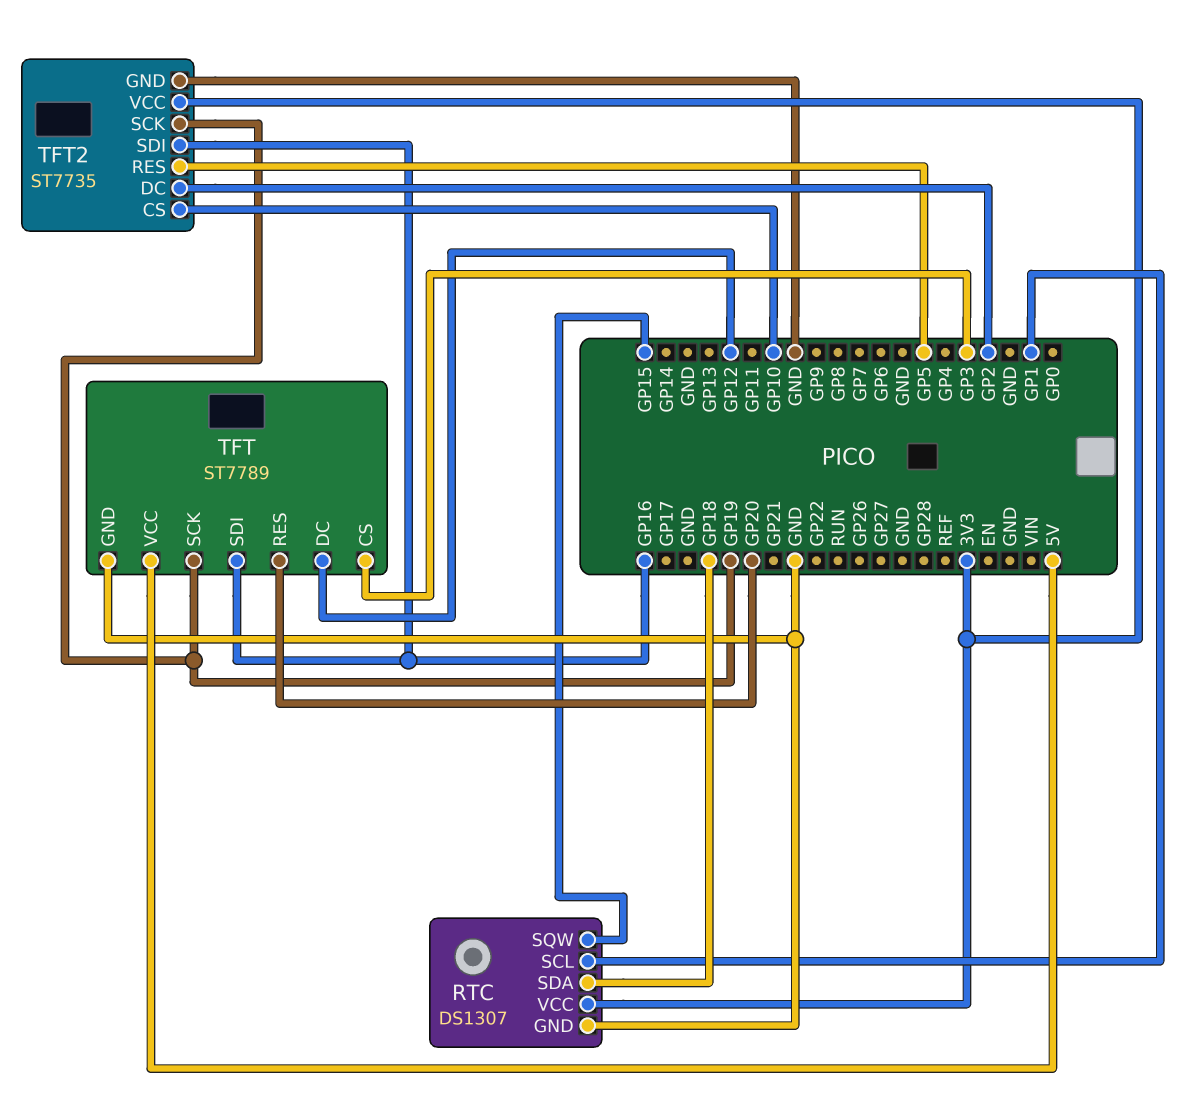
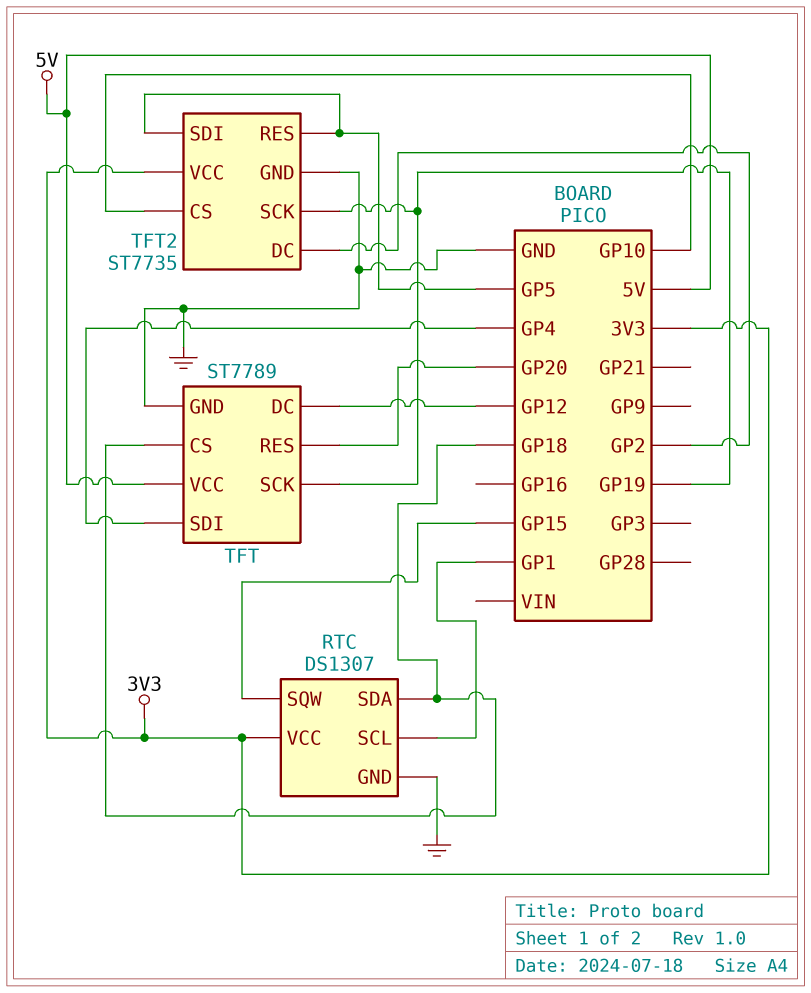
TFT pin CS: GP3 -> GP18
TFT pin SDI: GP16 -> GP4
TFT2 pin SDI: GP16 -> GP5

